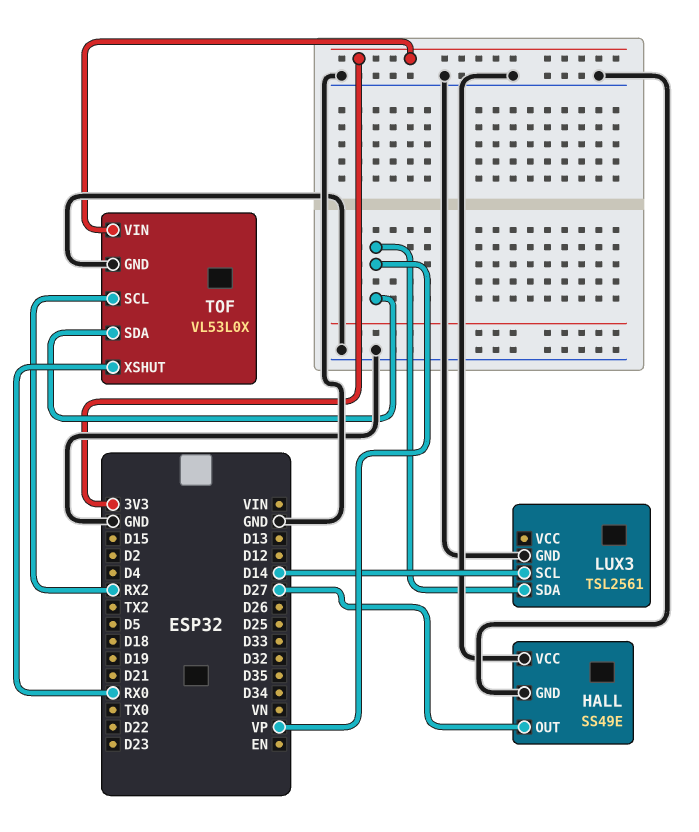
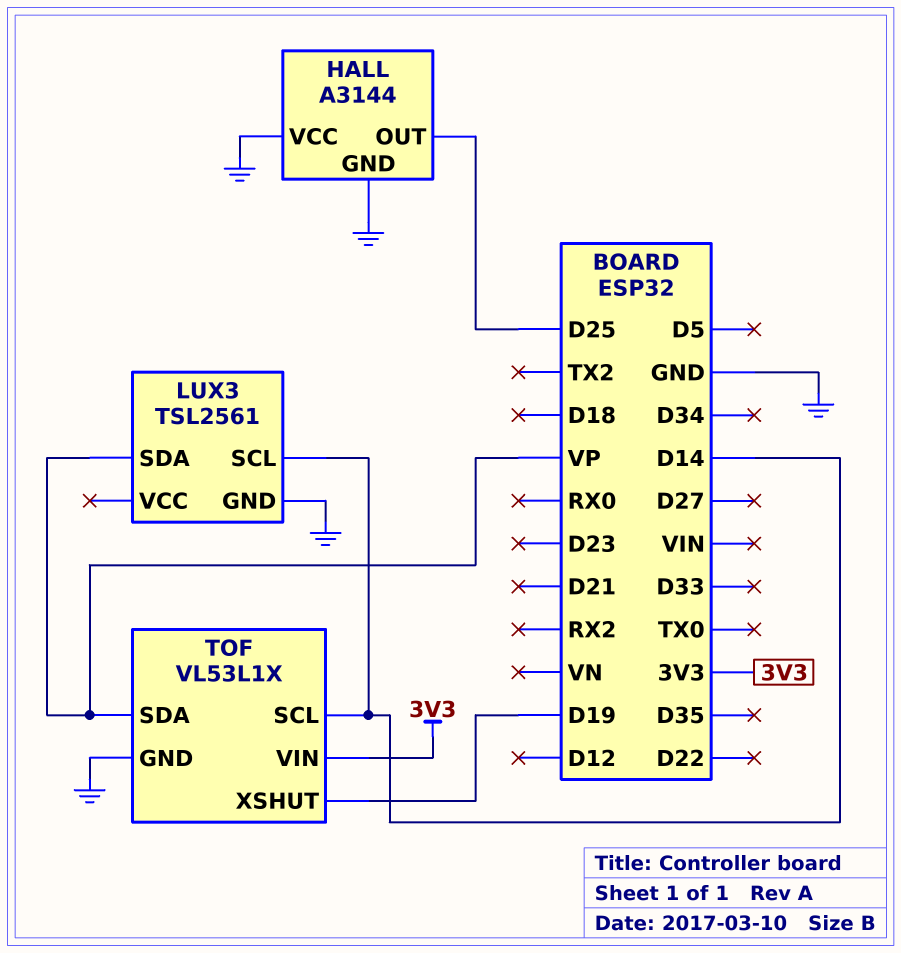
HALL: SS49E -> A3144
HALL pin OUT: D27 -> D25
TOF: VL53L0X -> VL53L1X
TOF pin SCL: RX2 -> D14
TOF pin XSHUT: RX0 -> D19

